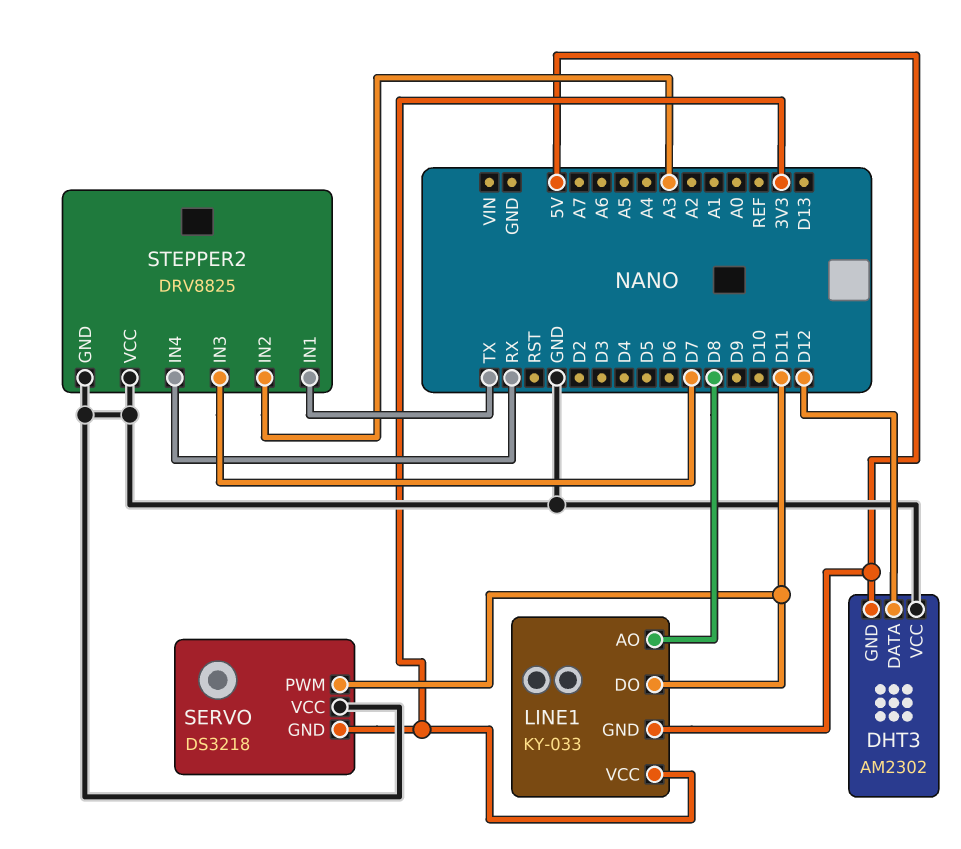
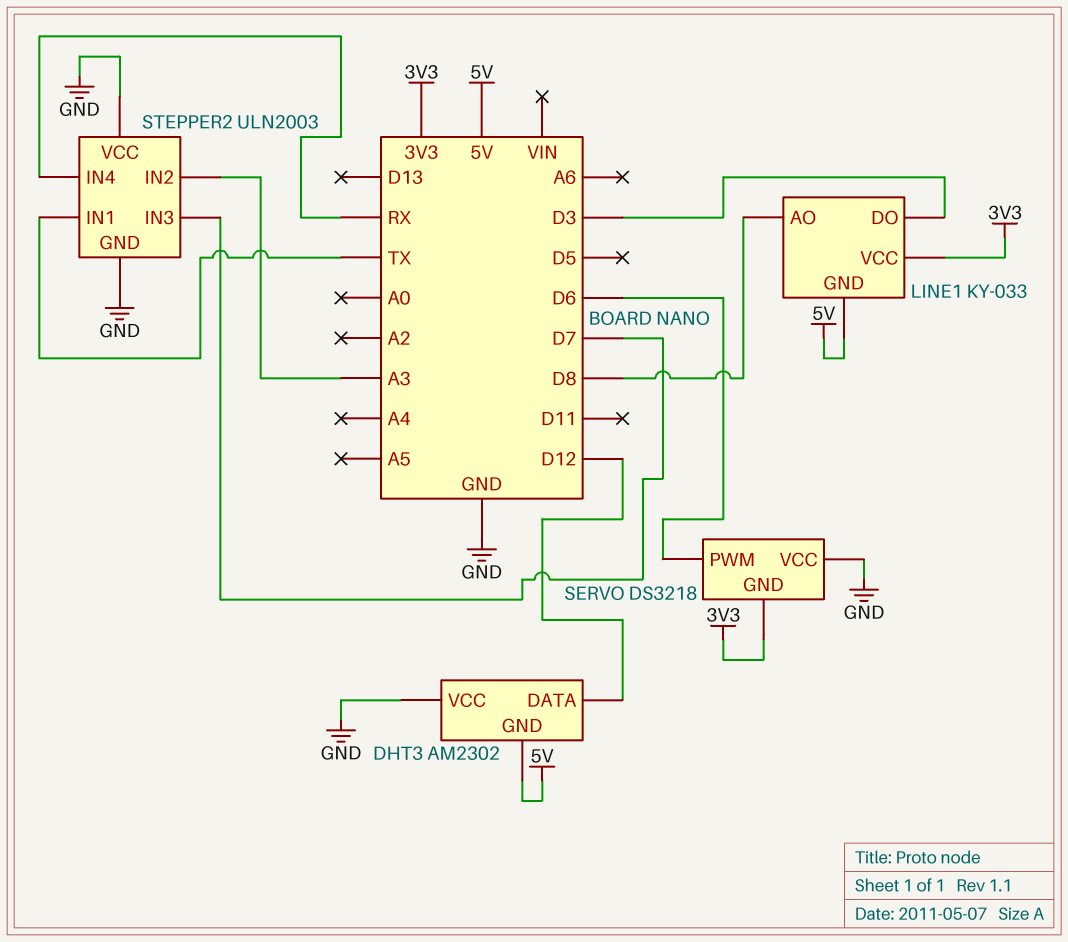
LINE1 pin DO: D11 -> D3
SERVO pin PWM: D11 -> D6
STEPPER2: DRV8825 -> ULN2003

